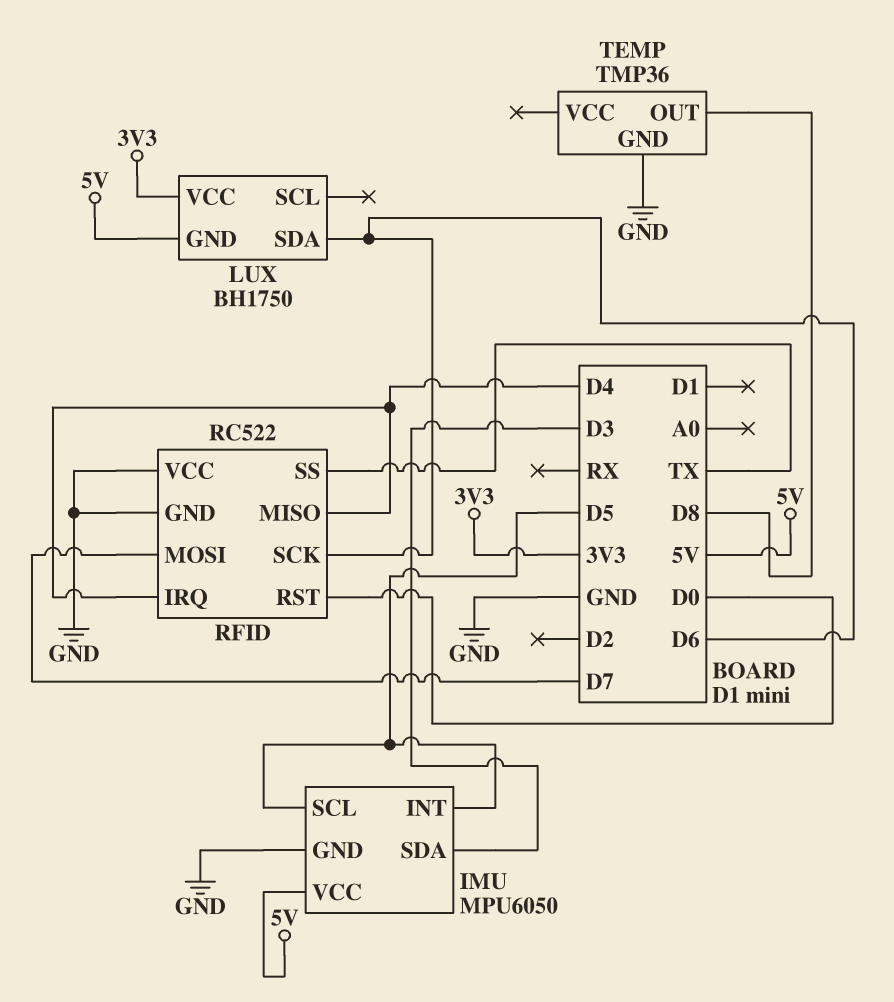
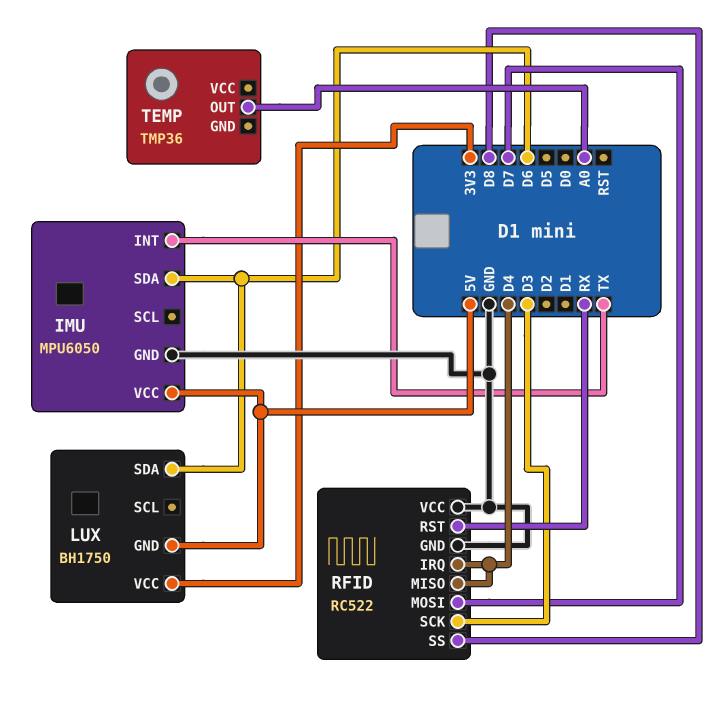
IMU pin INT: D5 -> TX
IMU pin SCL: D5 -> none
IMU pin SDA: D3 -> D6
RFID pin RST: D0 -> RX
RFID pin SCK: D6 -> D3
RFID pin SS: TX -> D8
TEMP pin GND: GND -> none
TEMP pin OUT: D8 -> A0

